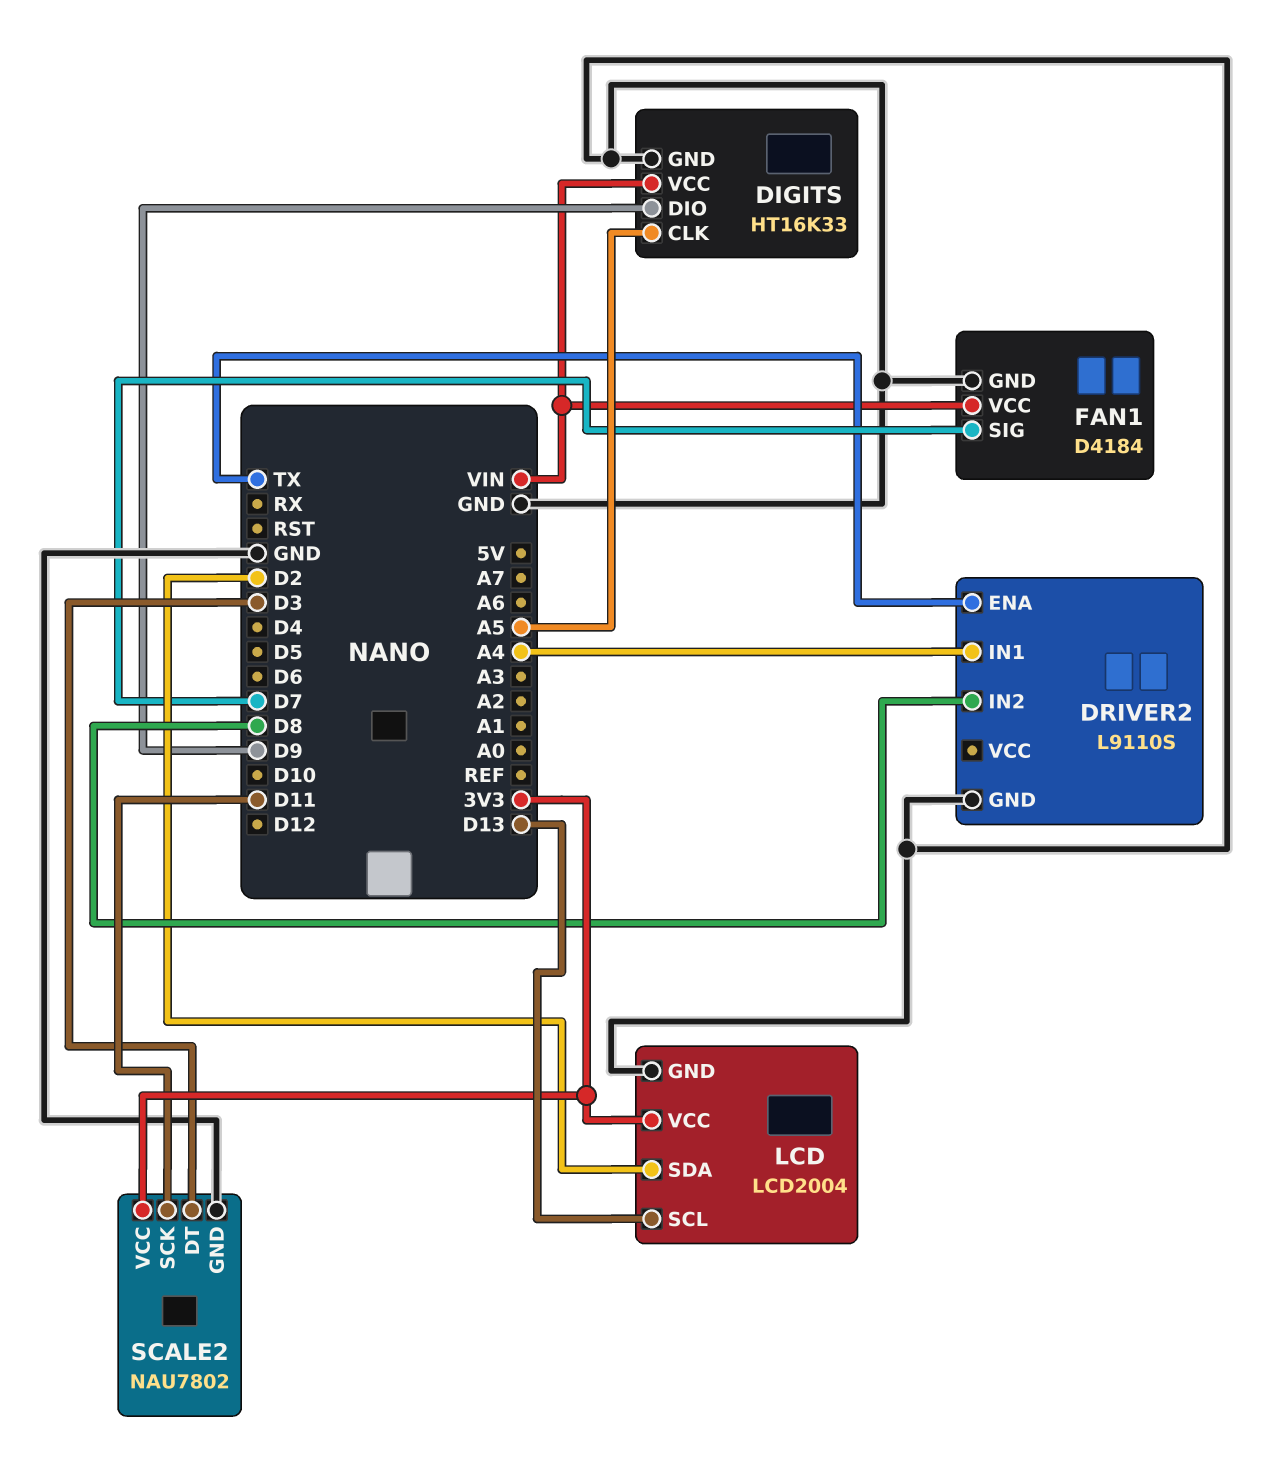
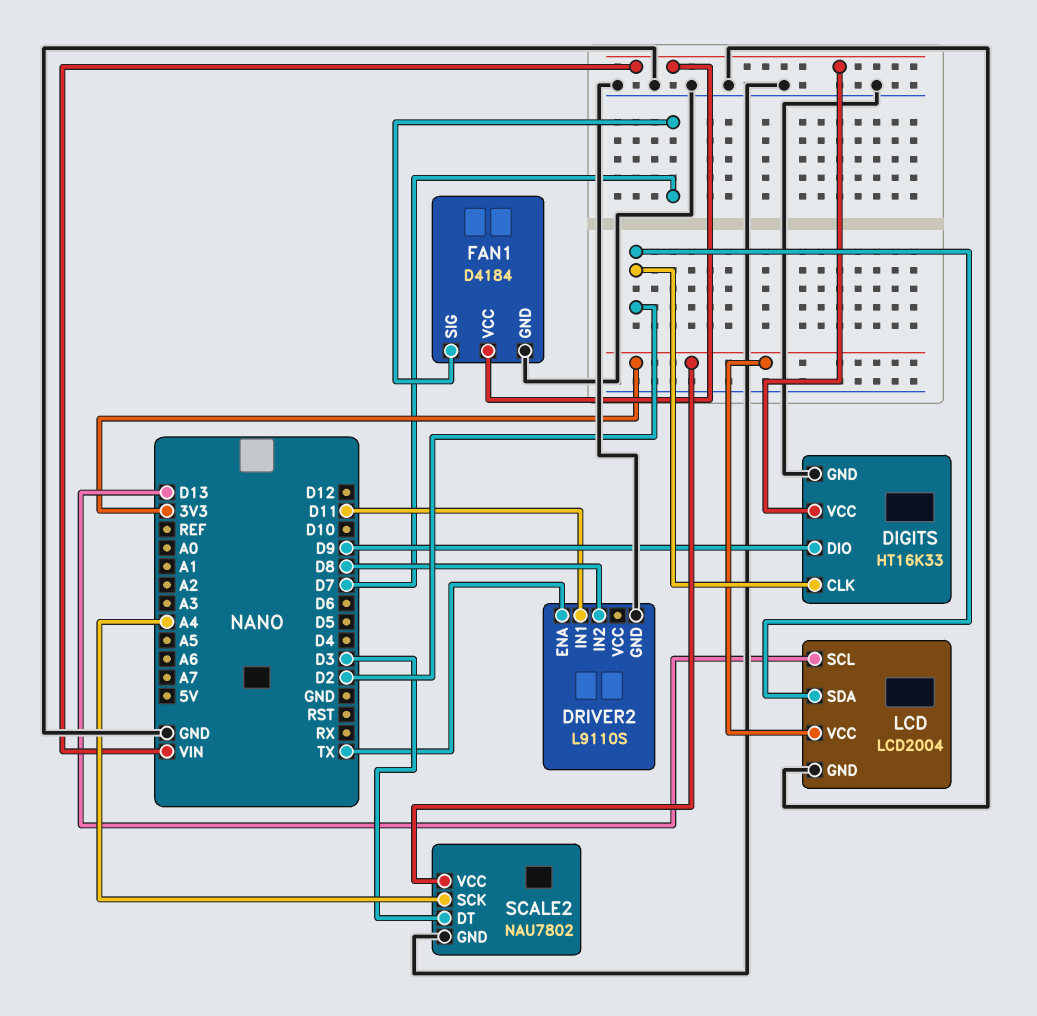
DIGITS pin CLK: A5 -> D2
DRIVER2 pin IN1: A4 -> D11
SCALE2 pin SCK: D11 -> A4

